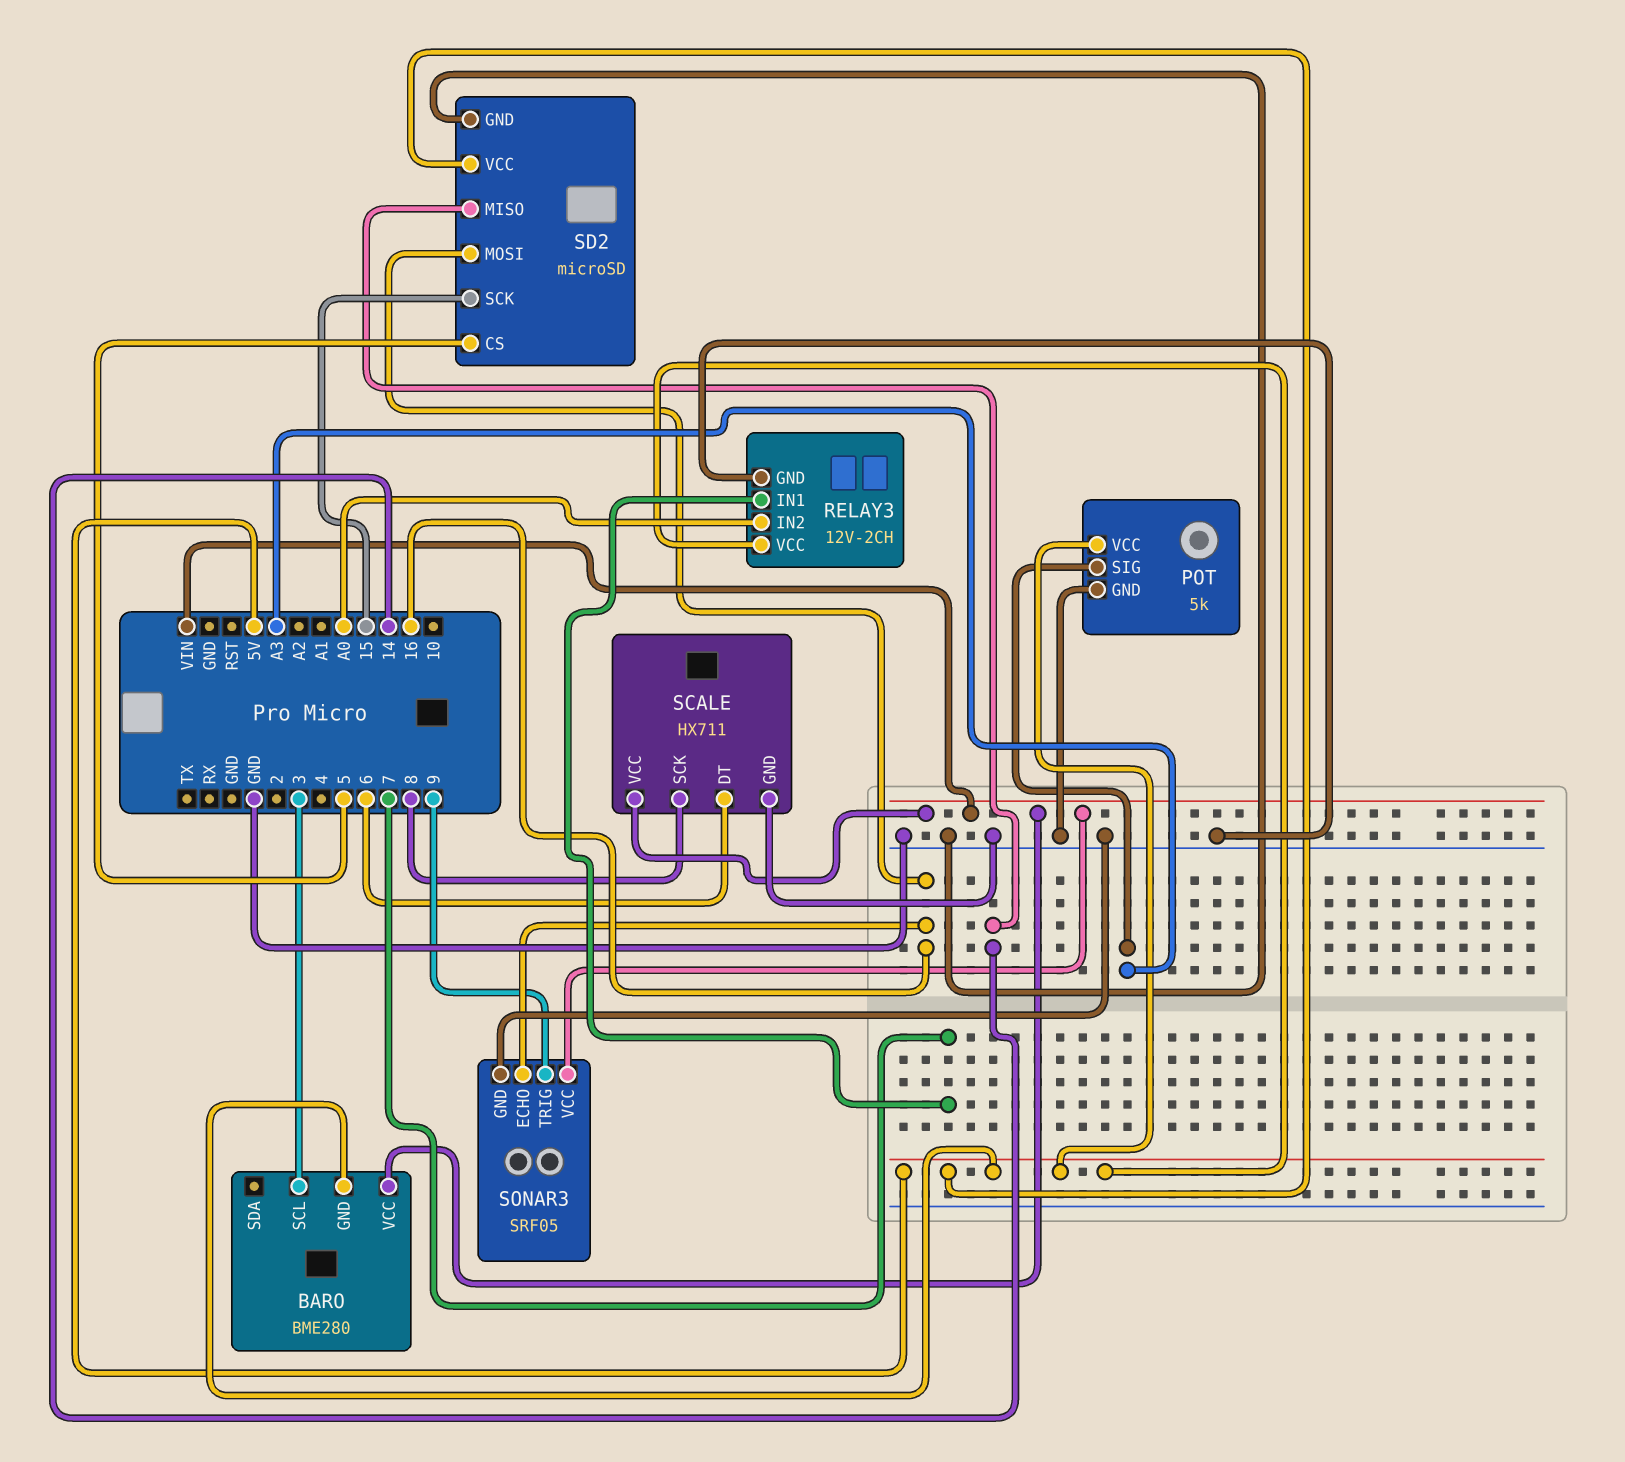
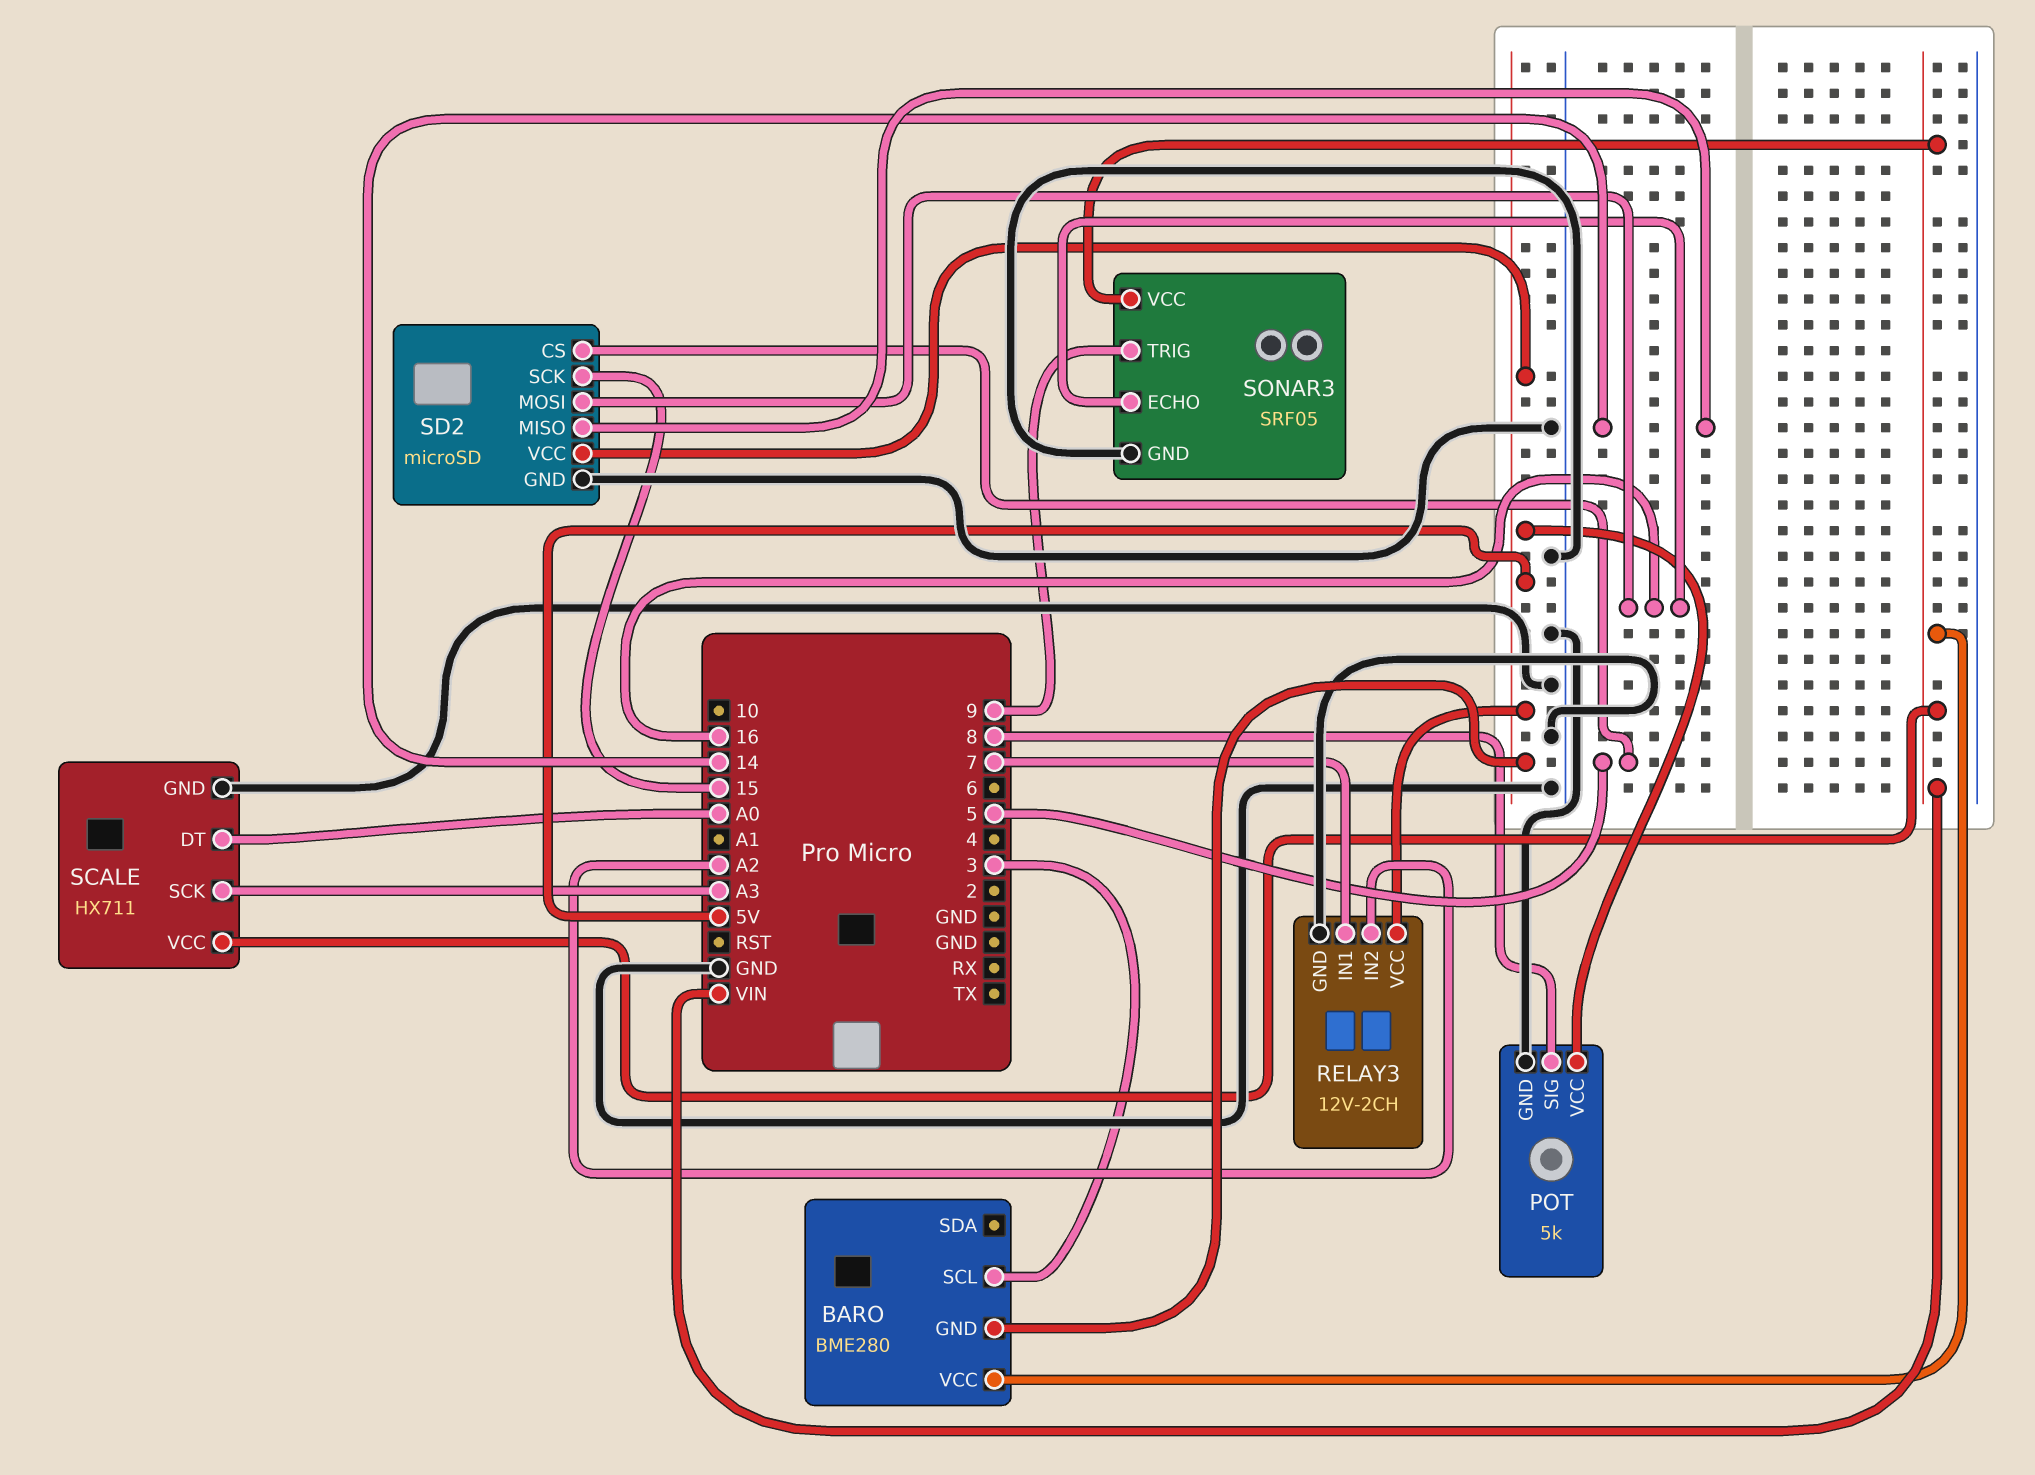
POT pin SIG: A3 -> 8
RELAY3 pin IN2: A0 -> A2
SCALE pin DT: 6 -> A0
SCALE pin SCK: 8 -> A3

